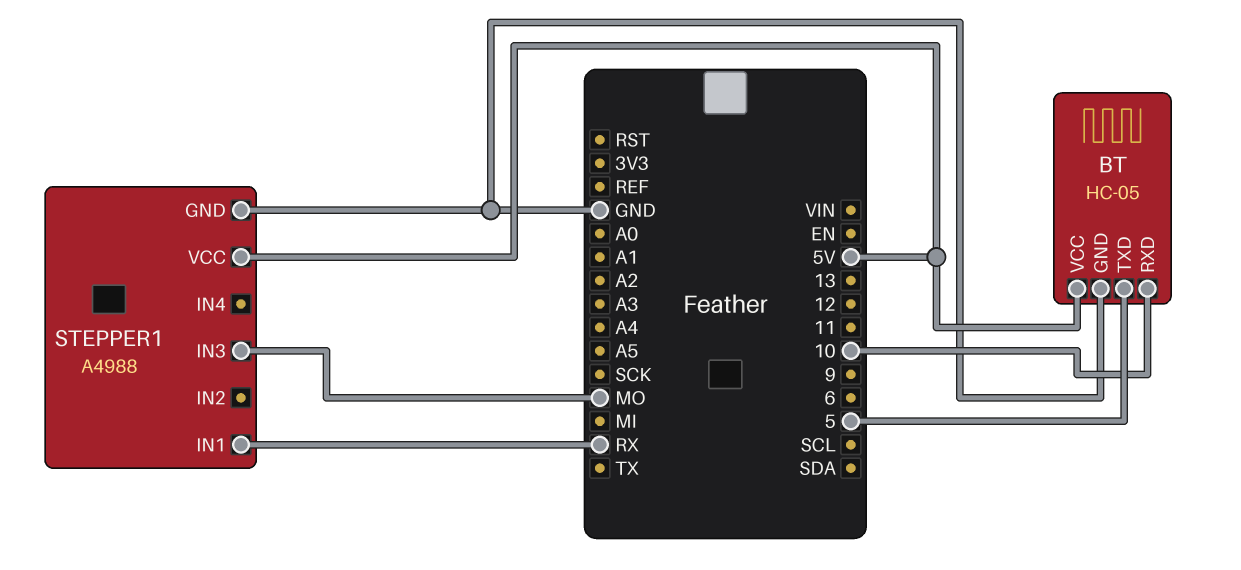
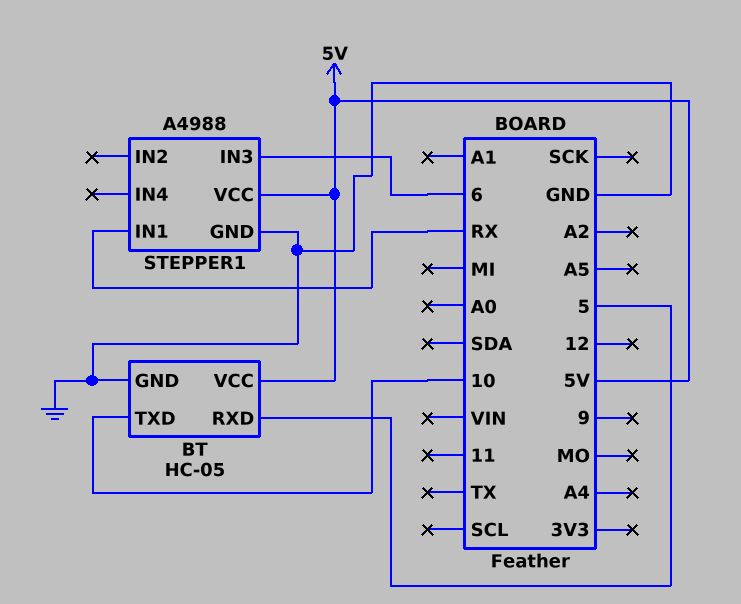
BT pin RXD: 10 -> 5
BT pin TXD: 5 -> 10
STEPPER1 pin IN3: MO -> 6

